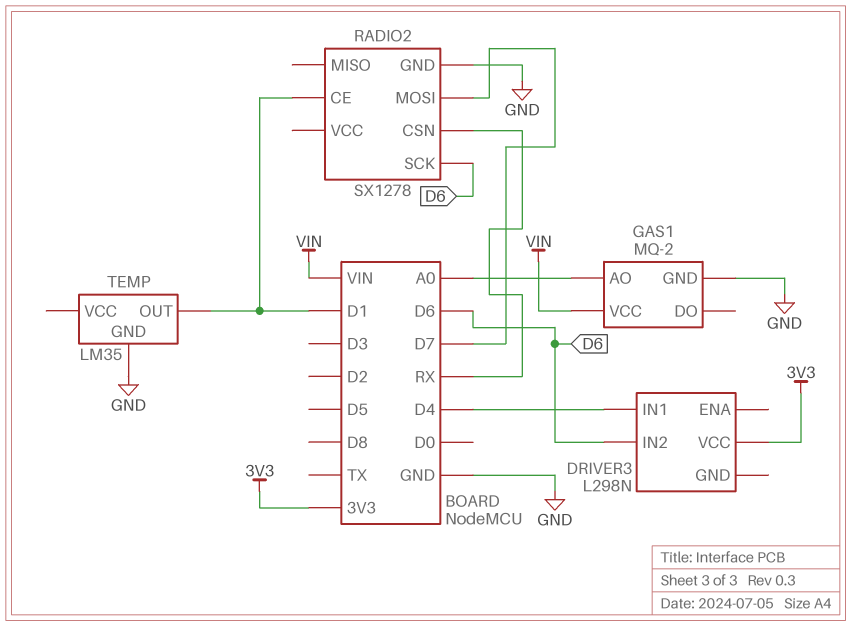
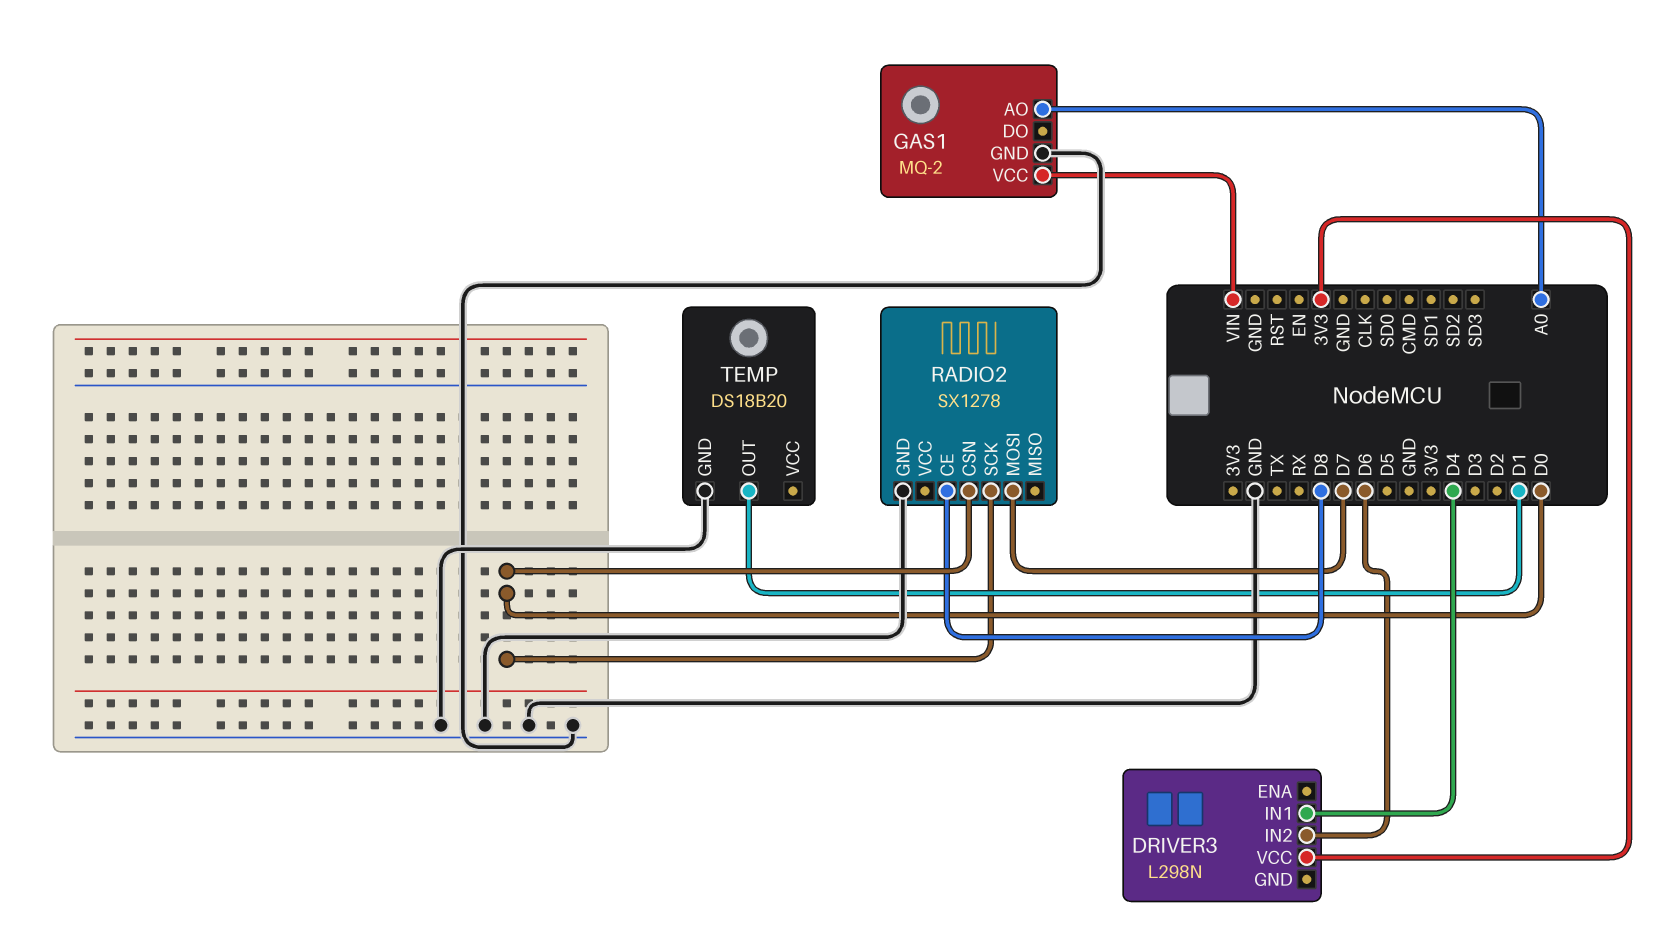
RADIO2 pin CE: D1 -> D8
RADIO2 pin CSN: RX -> D0
RADIO2 pin SCK: D6 -> D0
TEMP: LM35 -> DS18B20

